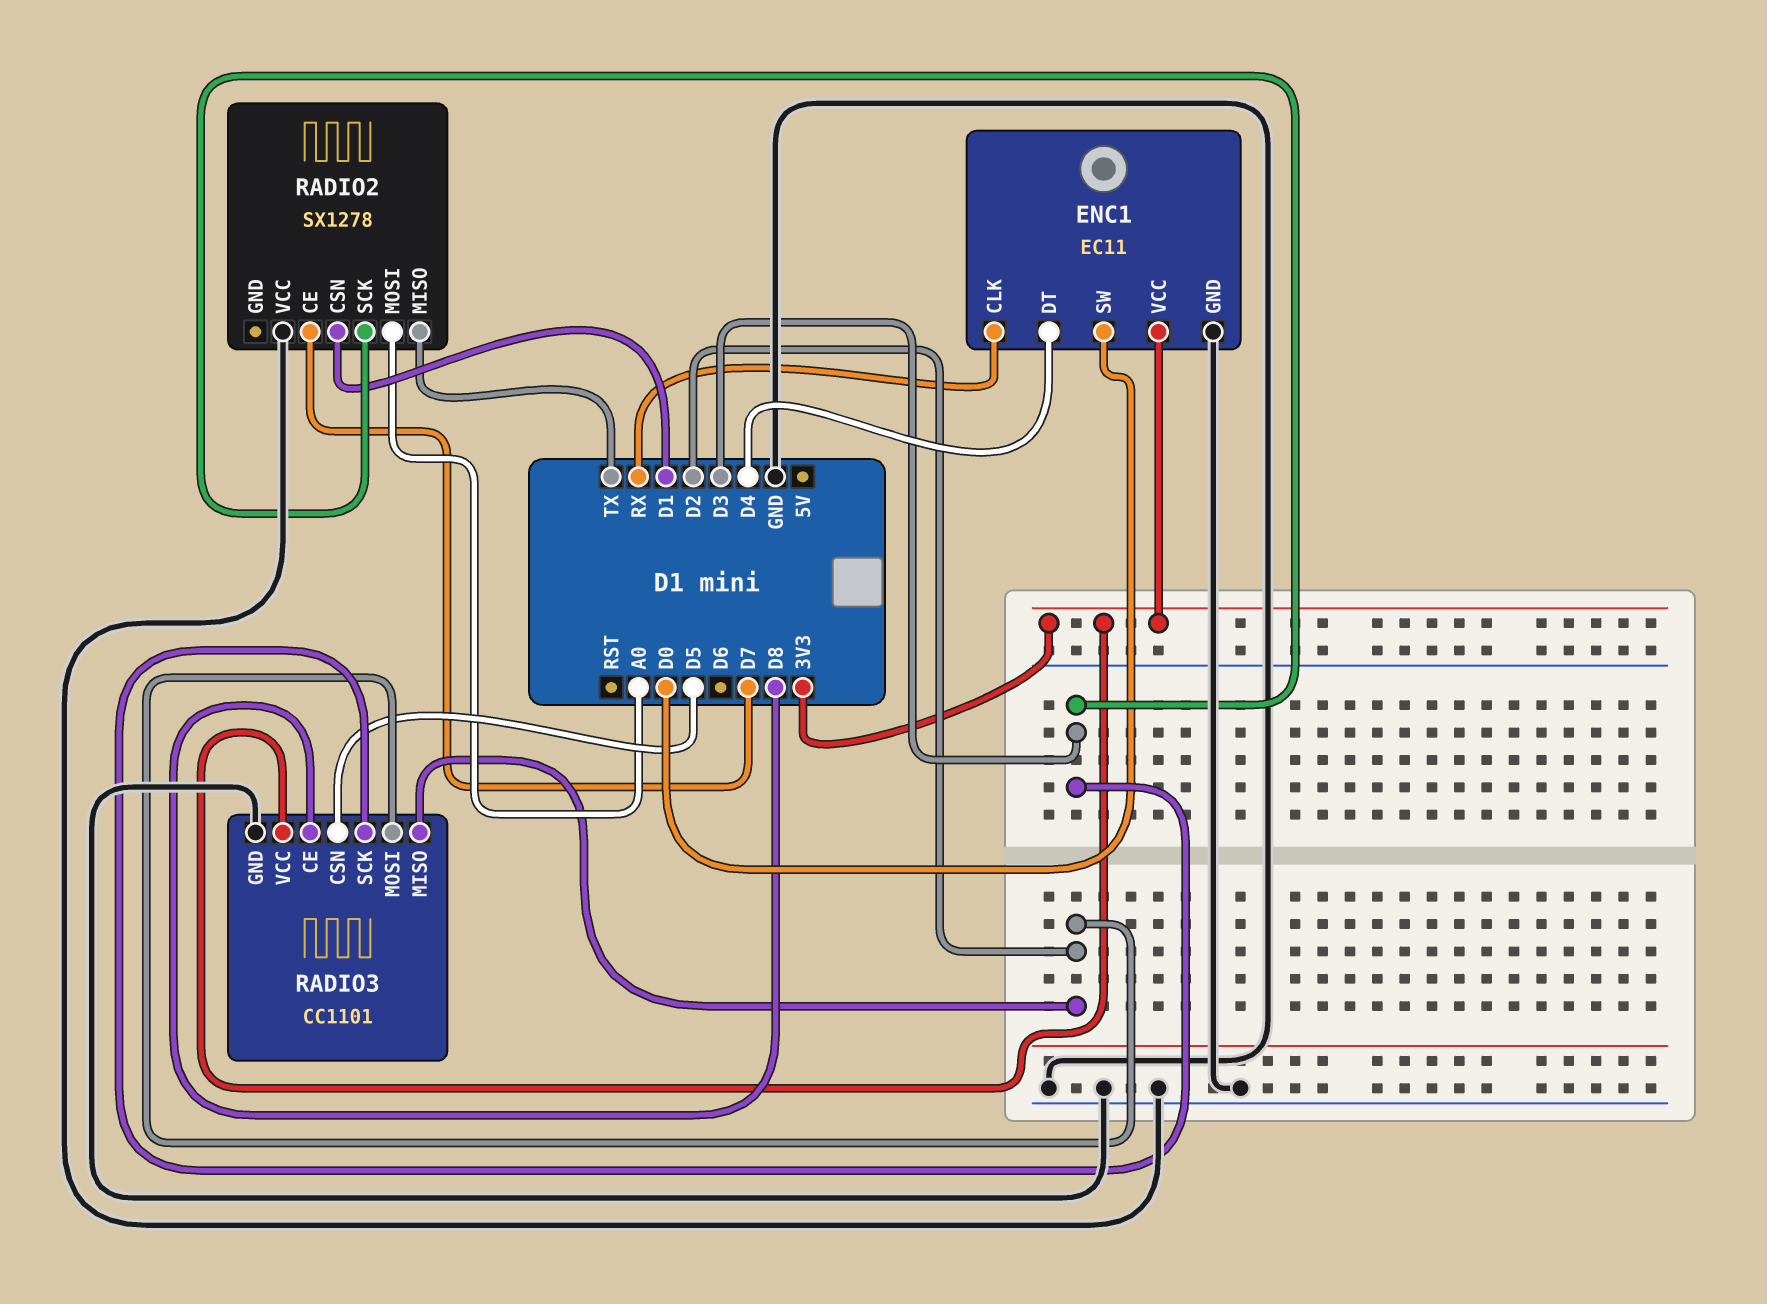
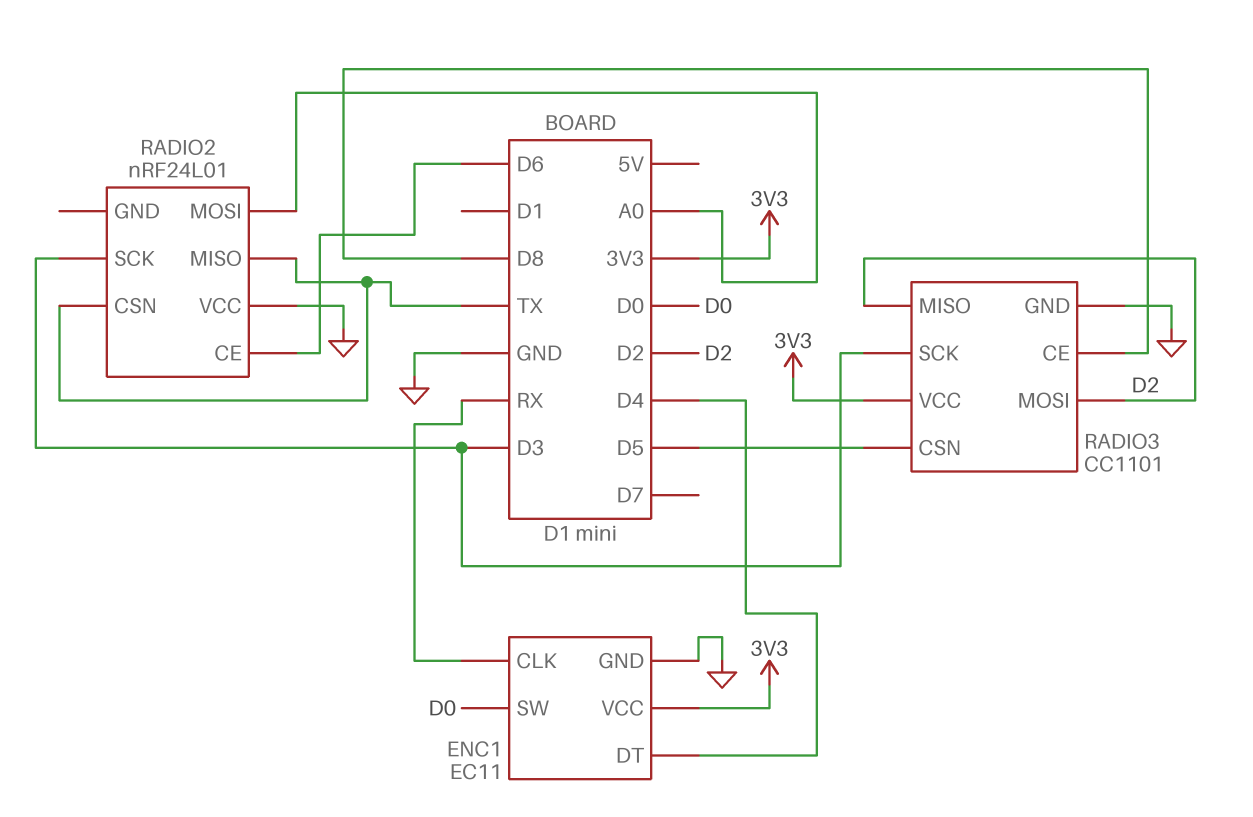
RADIO2: SX1278 -> nRF24L01
RADIO2 pin CE: D7 -> D6
RADIO2 pin CSN: D1 -> TX

